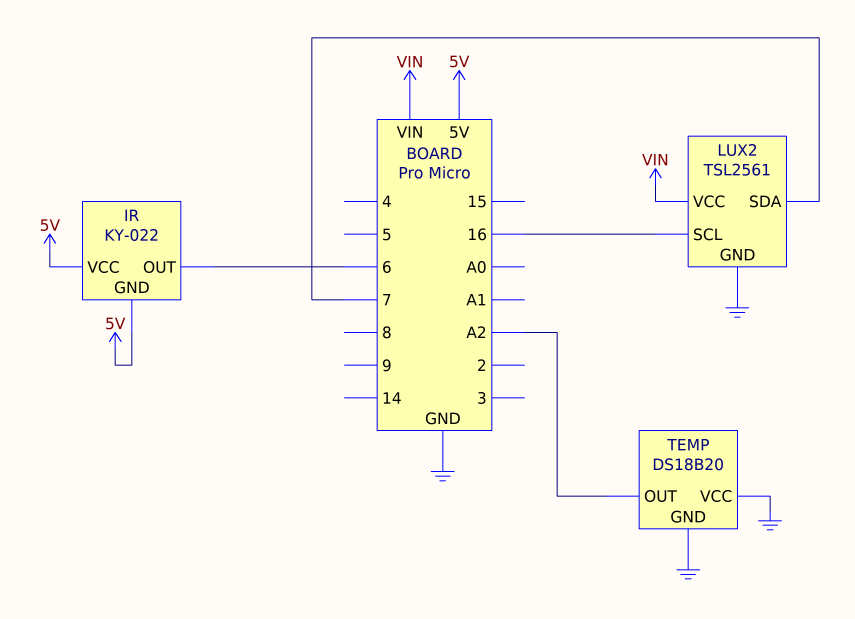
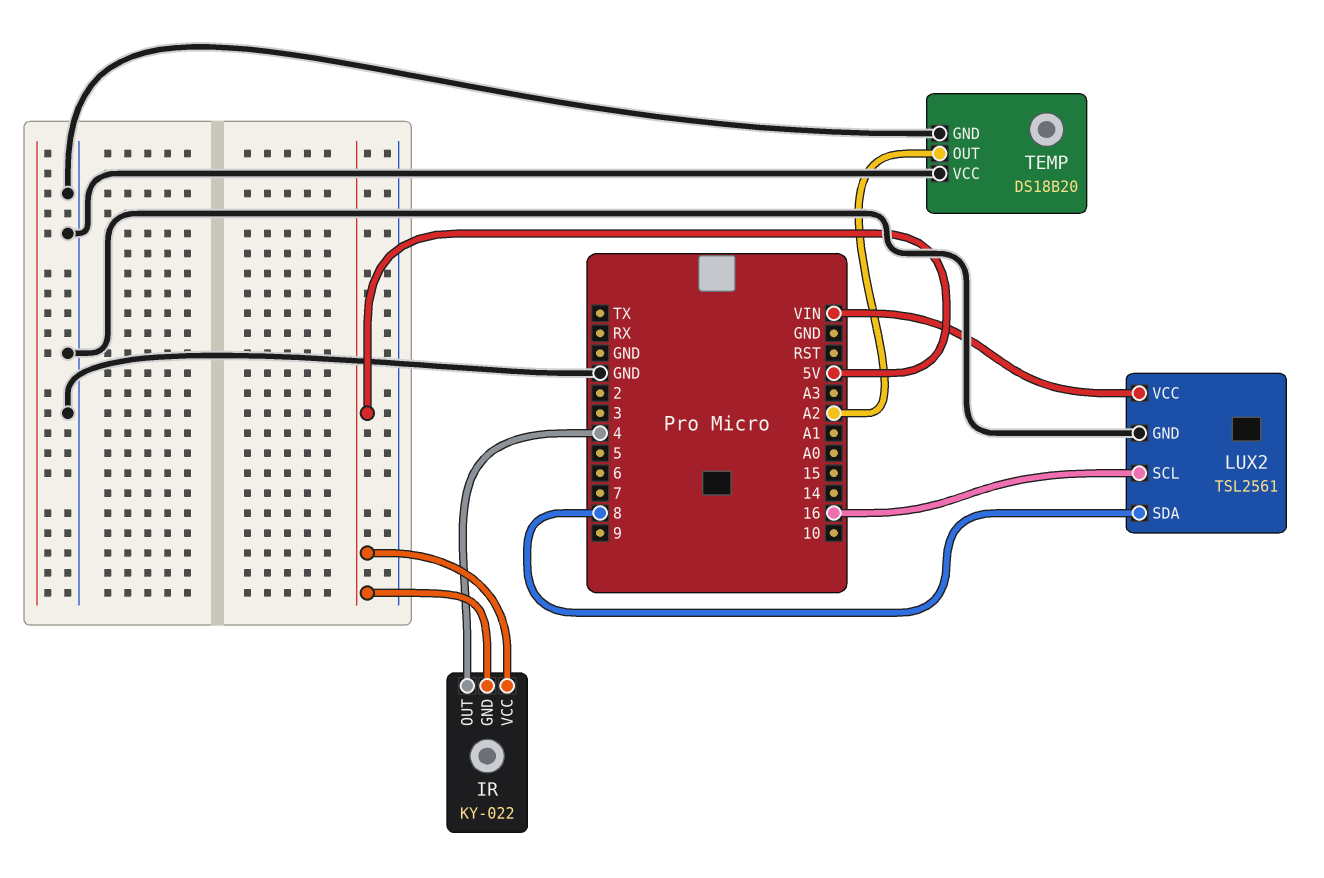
IR pin OUT: 6 -> 4
LUX2 pin SDA: 7 -> 8

